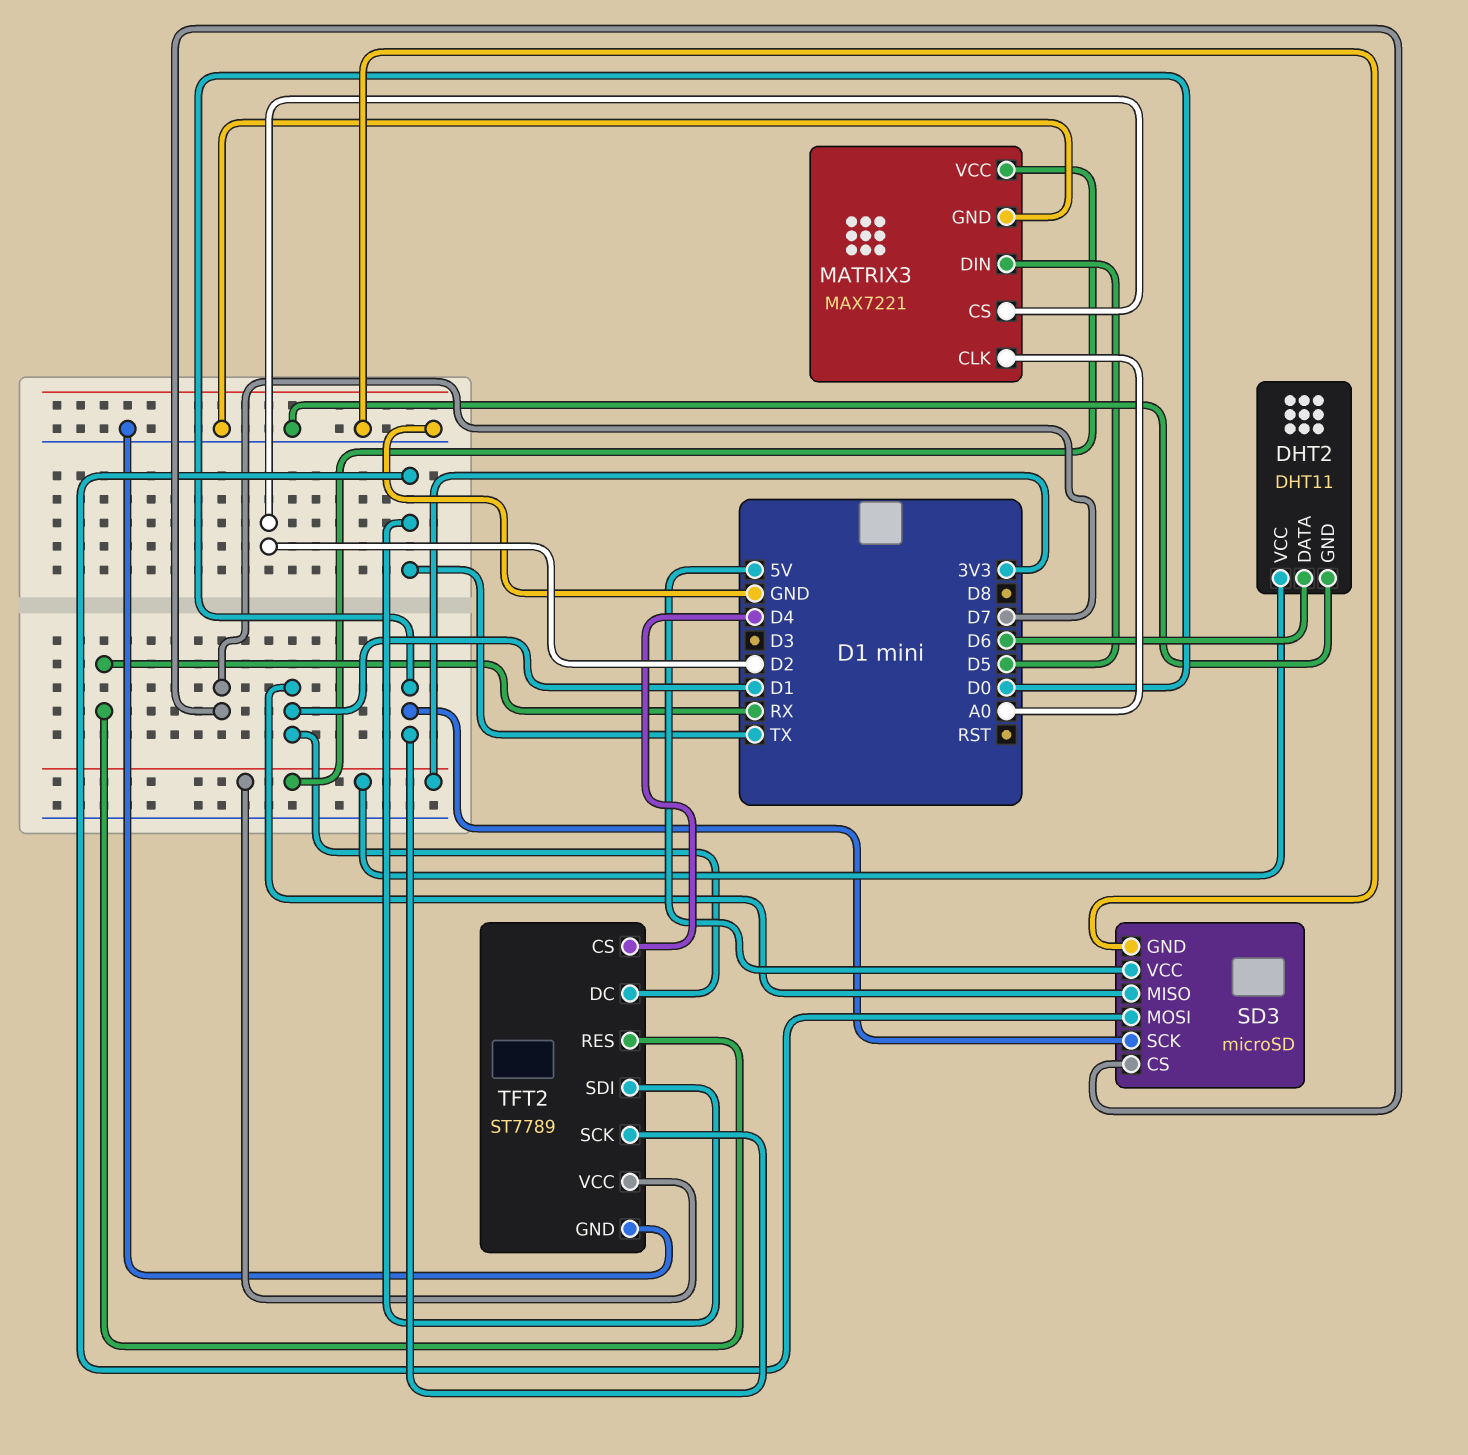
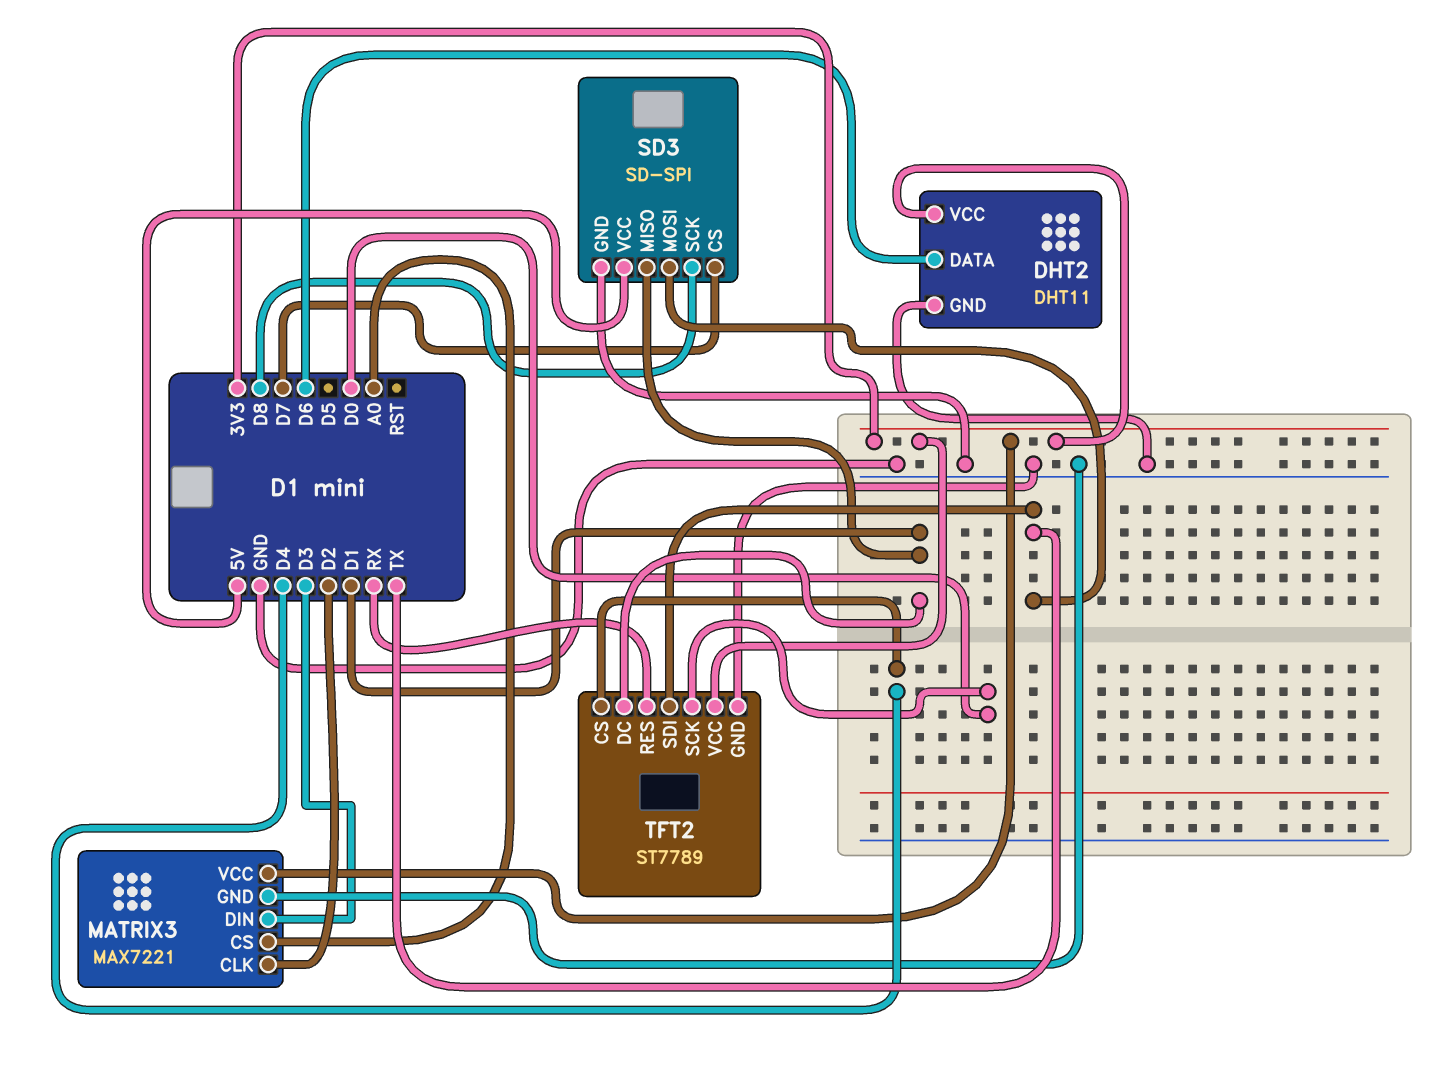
MATRIX3 pin CLK: A0 -> D2
MATRIX3 pin CS: D2 -> A0
MATRIX3 pin DIN: D5 -> D3
SD3: microSD -> SD-SPI
SD3 pin SCK: D0 -> D8

